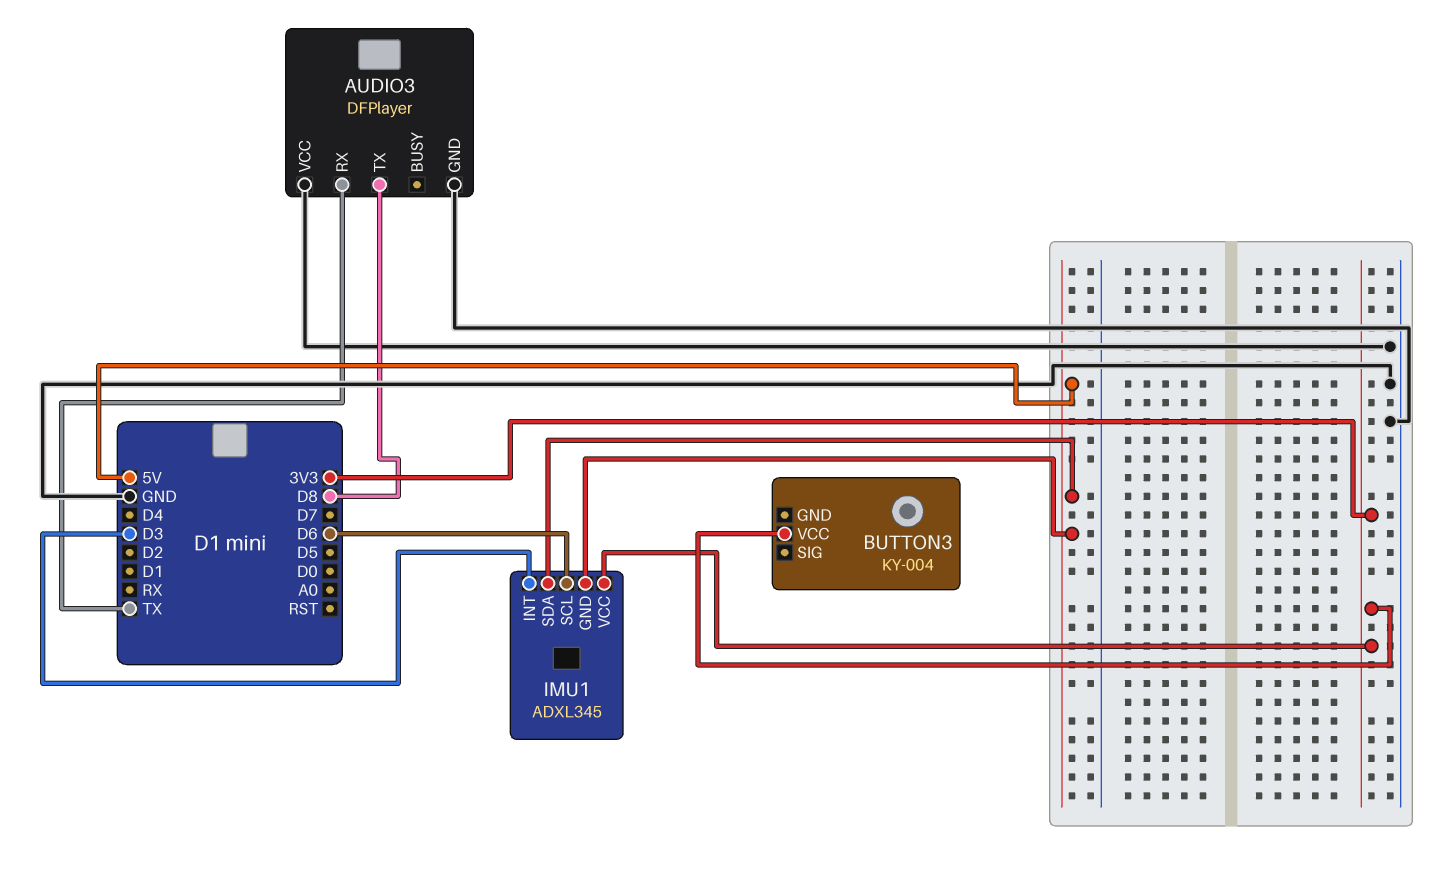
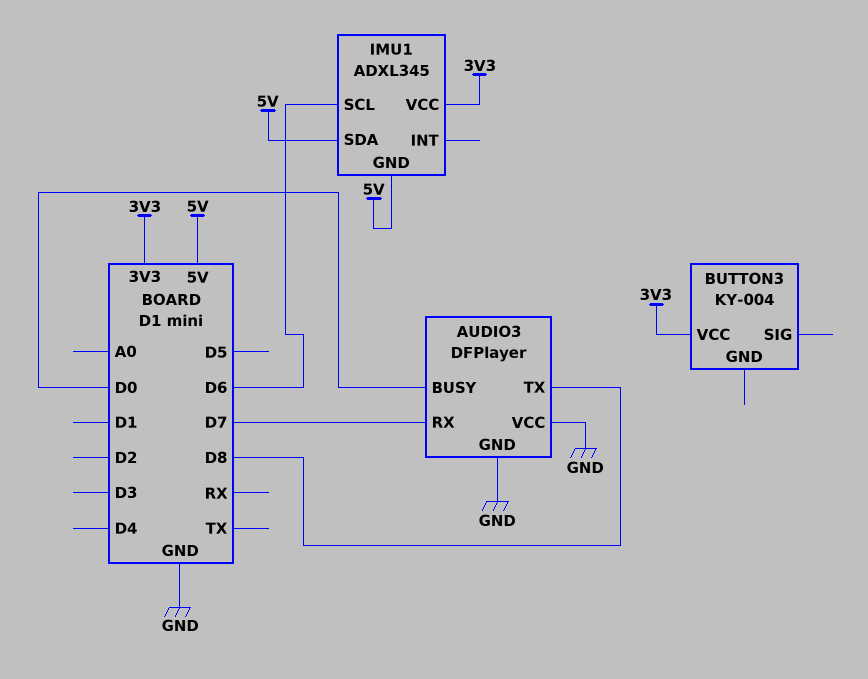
AUDIO3 pin BUSY: none -> D0
AUDIO3 pin RX: TX -> D7
IMU1 pin INT: D3 -> none

